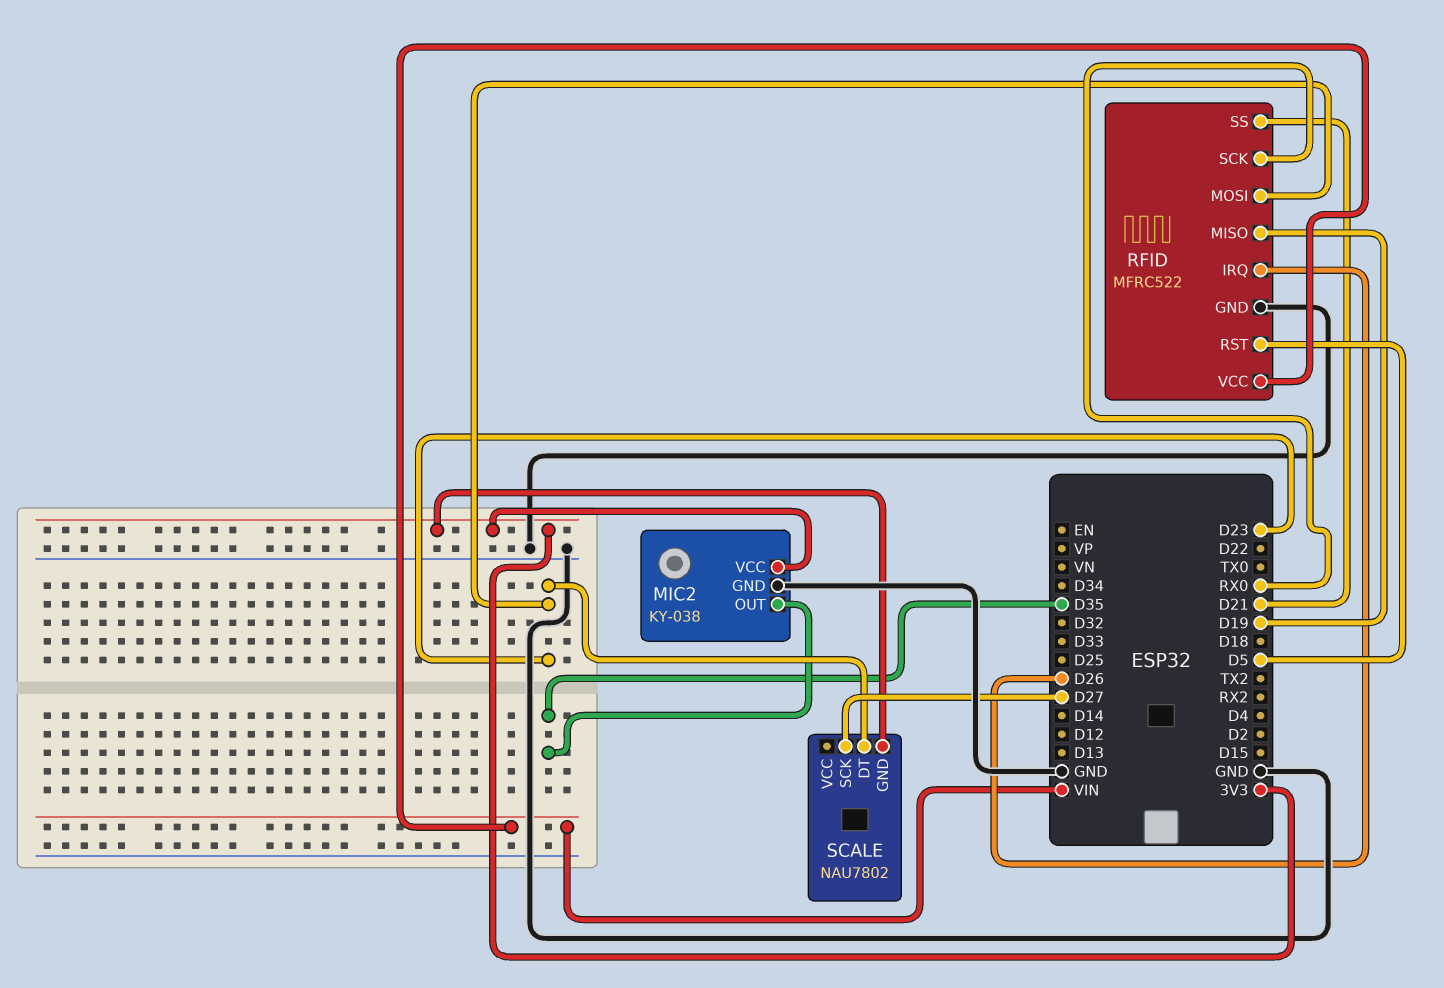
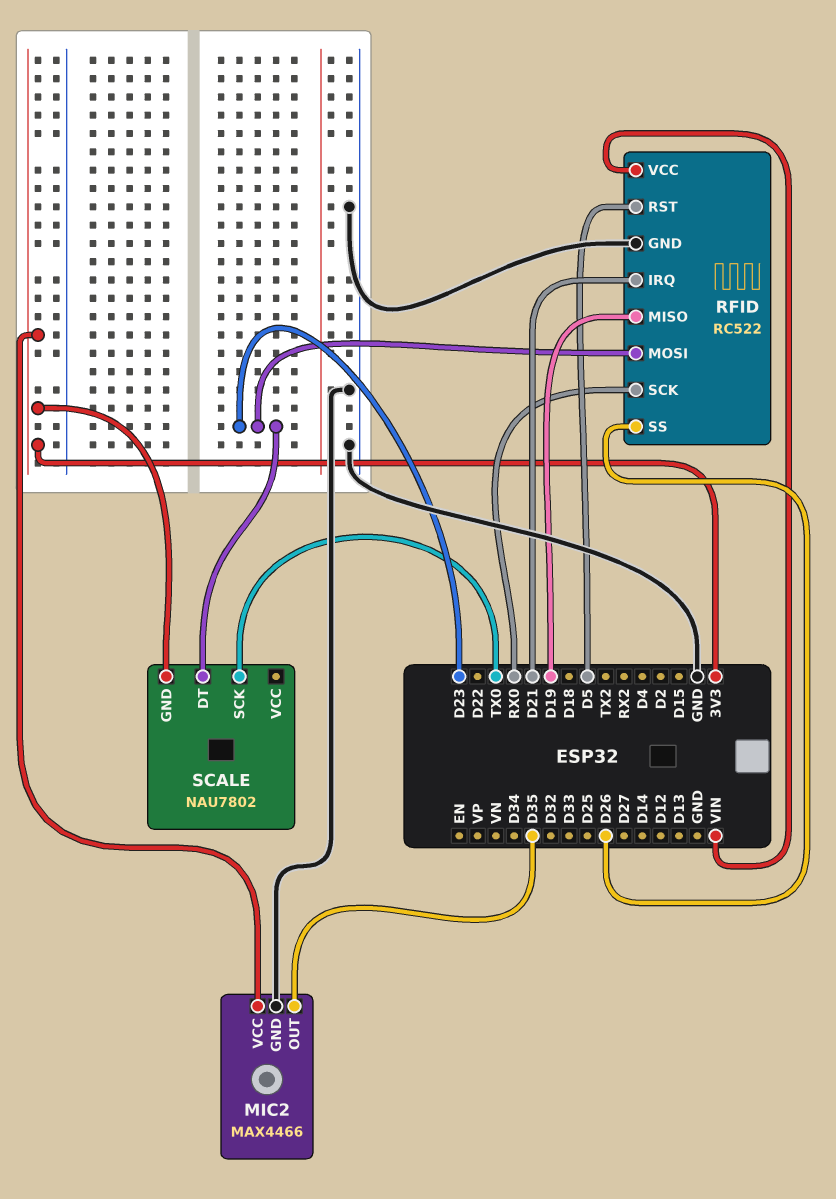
MIC2: KY-038 -> MAX4466
RFID: MFRC522 -> RC522
RFID pin IRQ: D26 -> D21
RFID pin SS: D21 -> D26
SCALE pin SCK: D27 -> TX0

